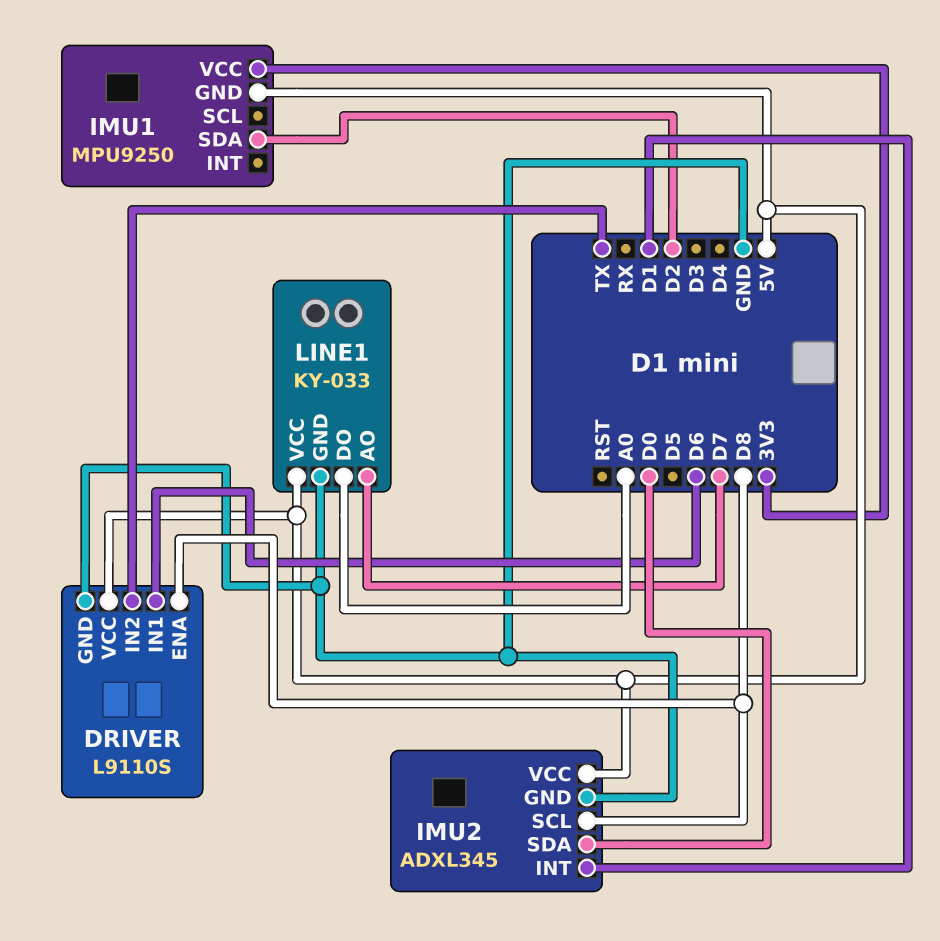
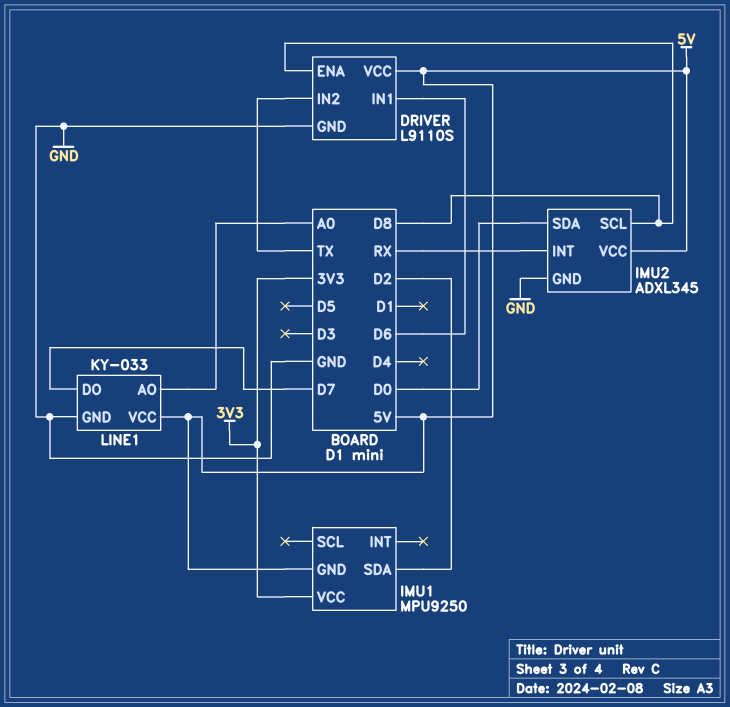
IMU2 pin INT: D1 -> RX
LINE1 pin AO: D7 -> A0
LINE1 pin DO: A0 -> D7

